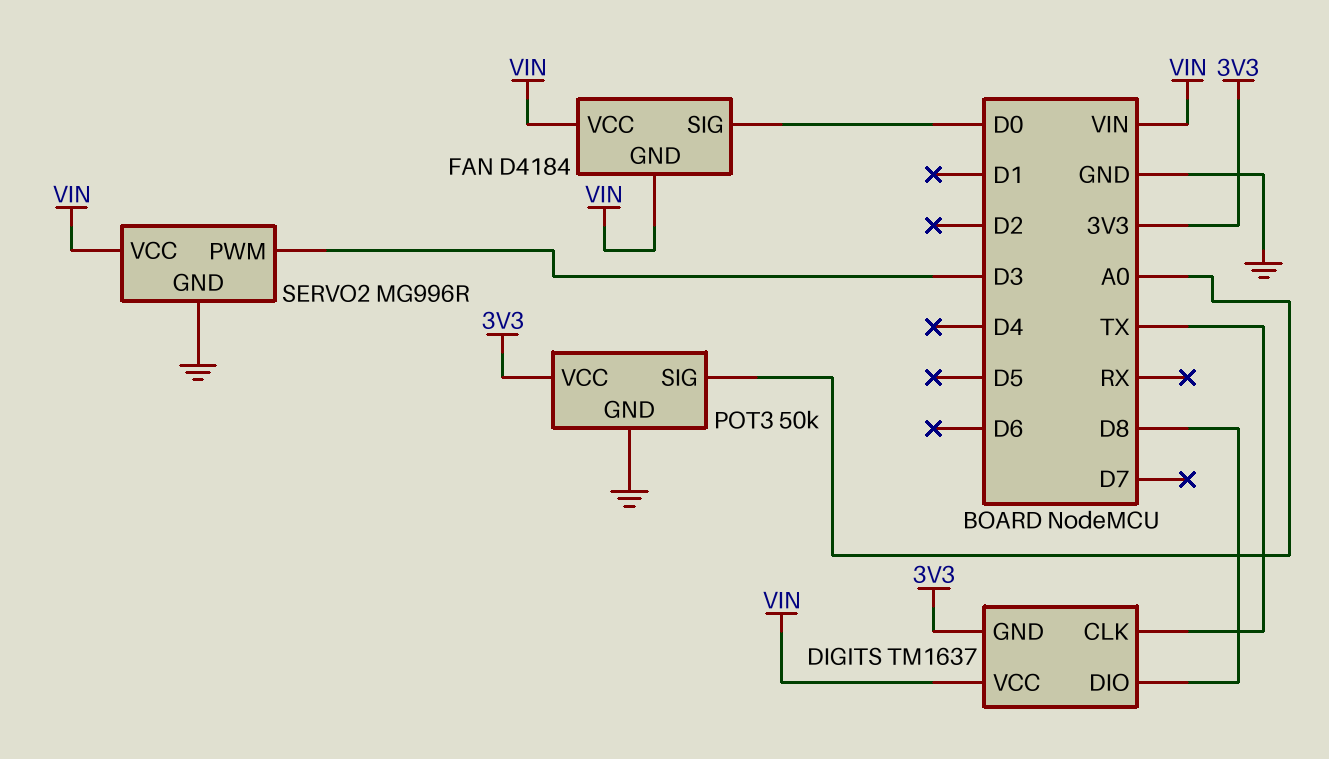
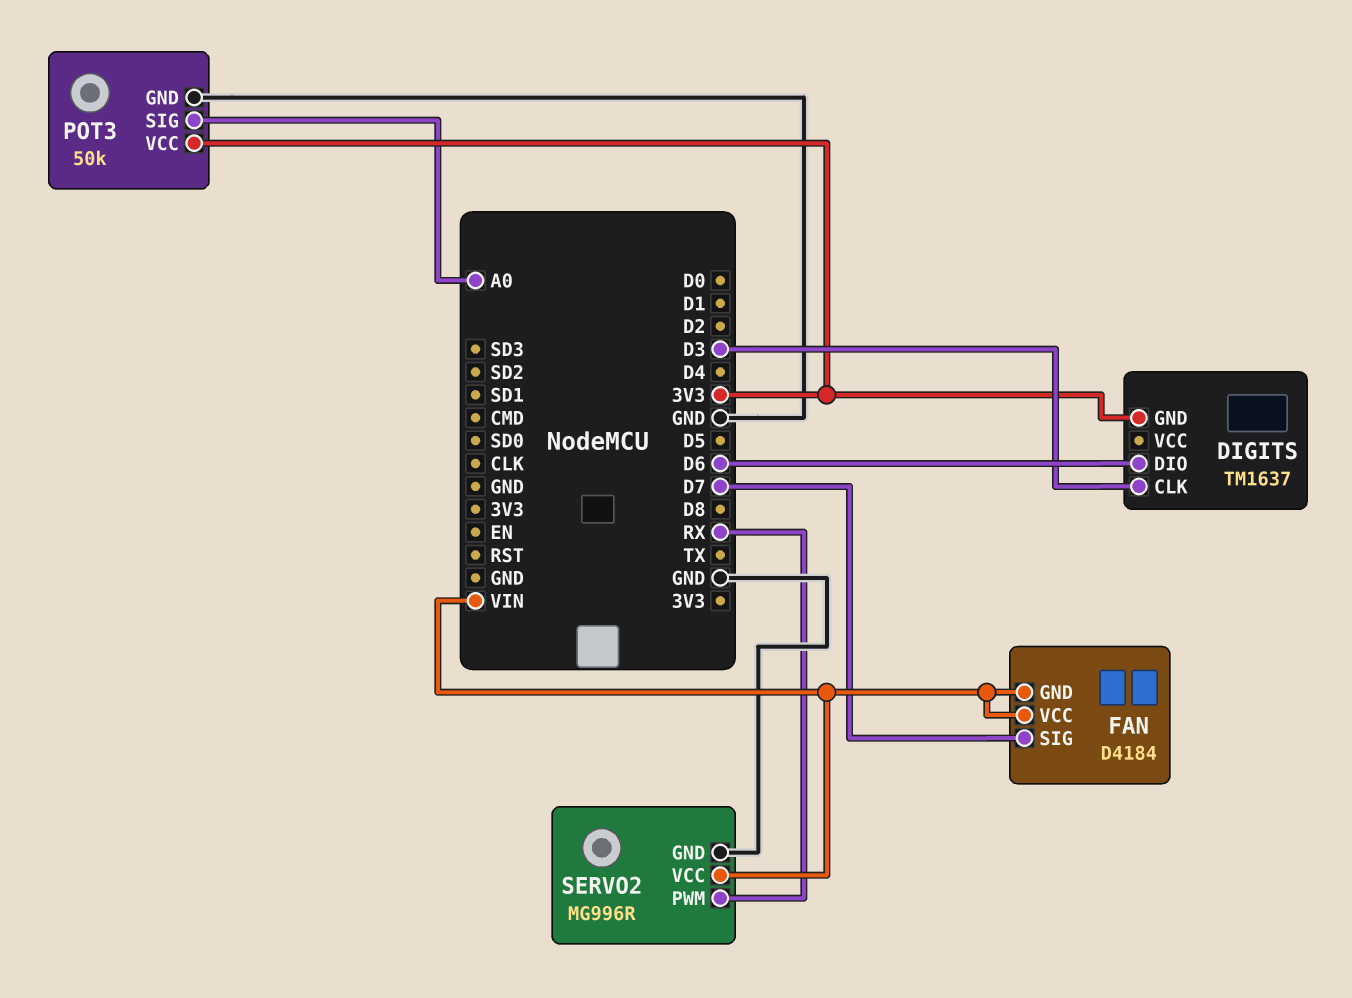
DIGITS pin CLK: TX -> D3
DIGITS pin DIO: D8 -> D6
DIGITS pin VCC: VIN -> none
FAN pin SIG: D0 -> D7
SERVO2 pin PWM: D3 -> RX

